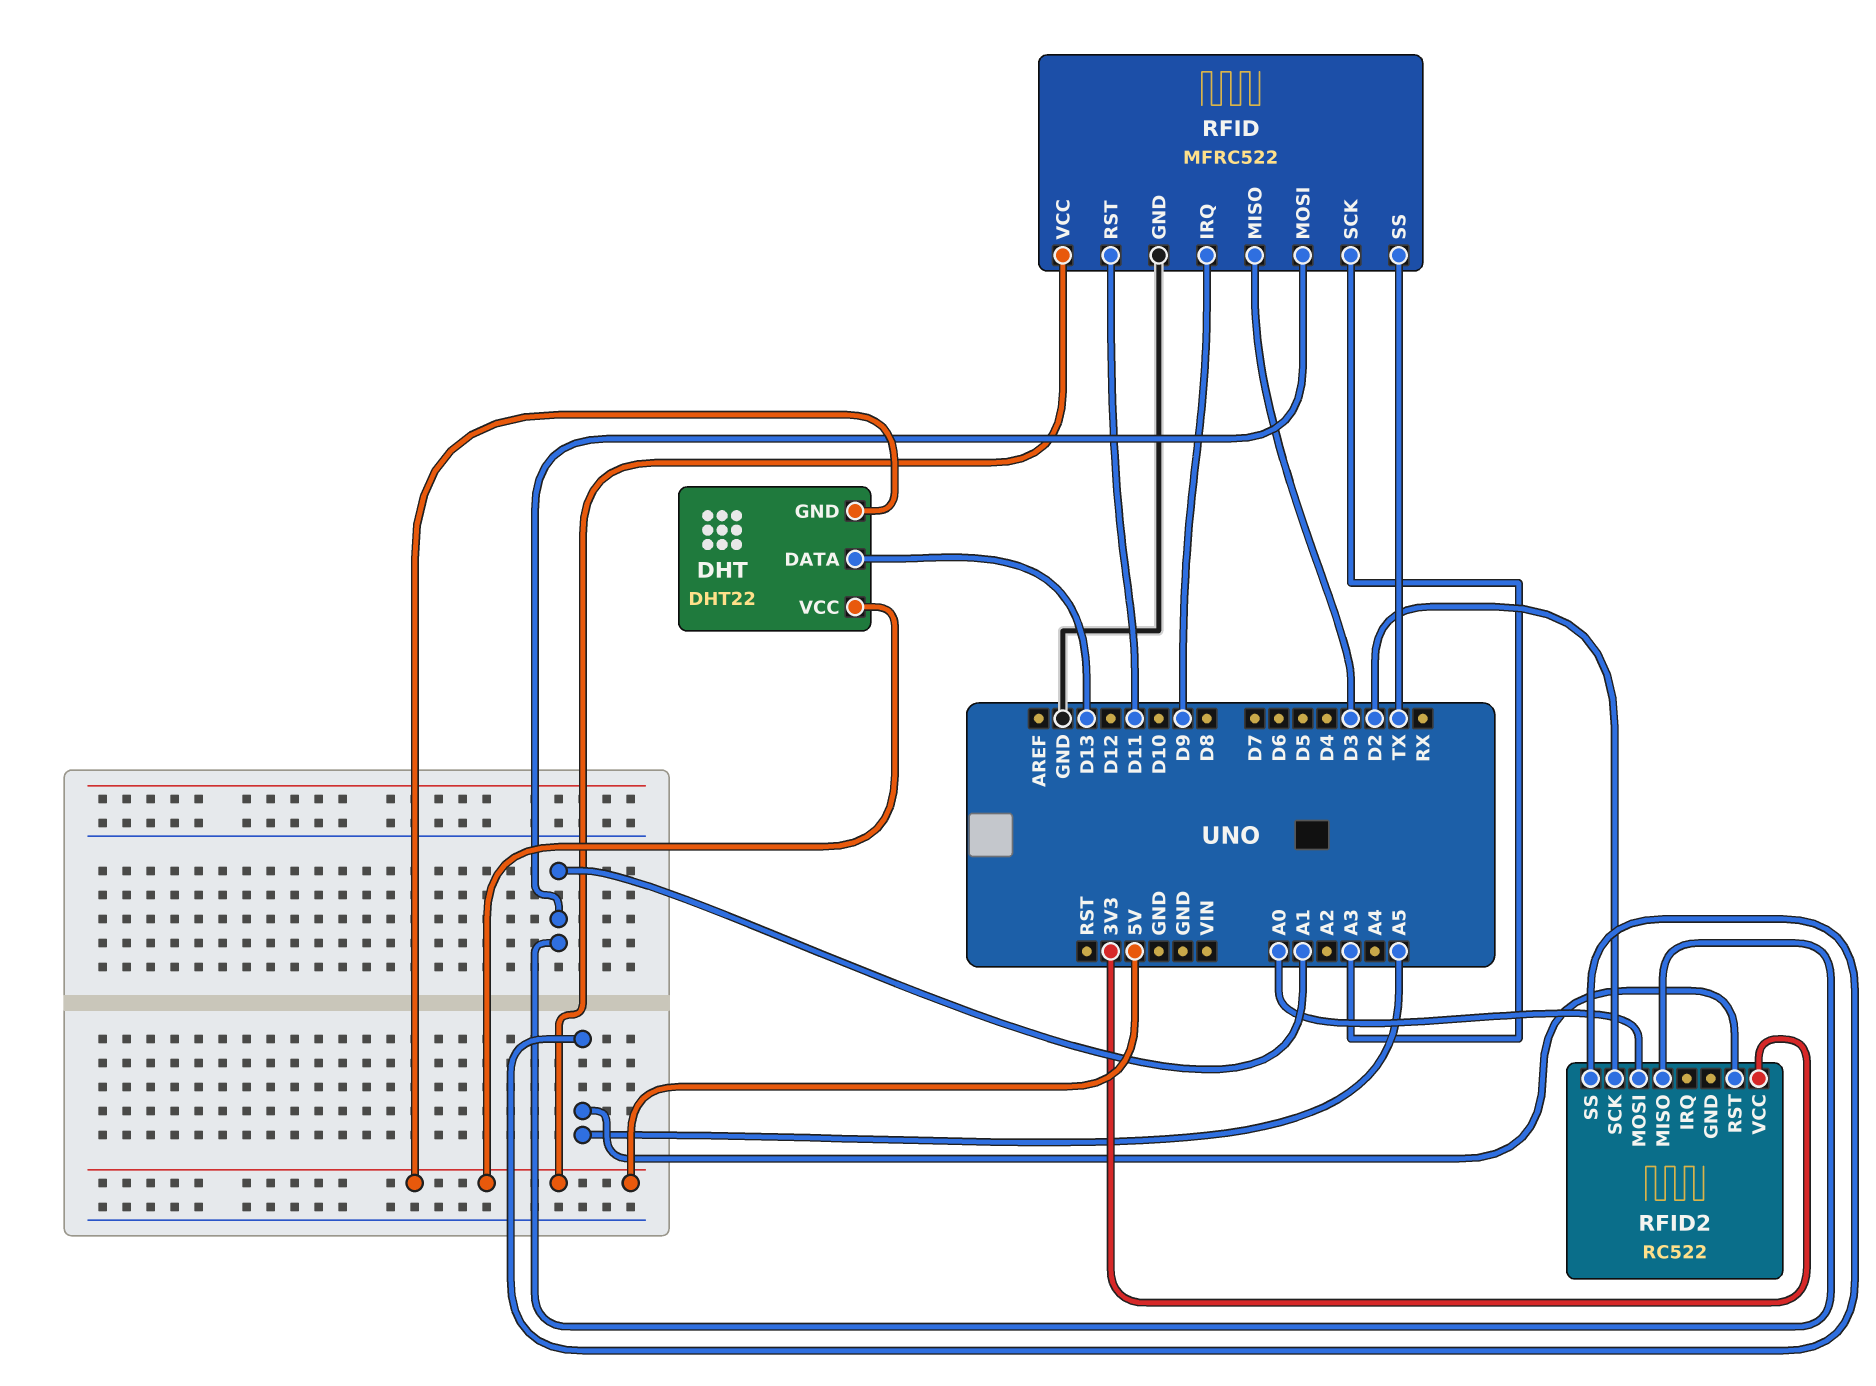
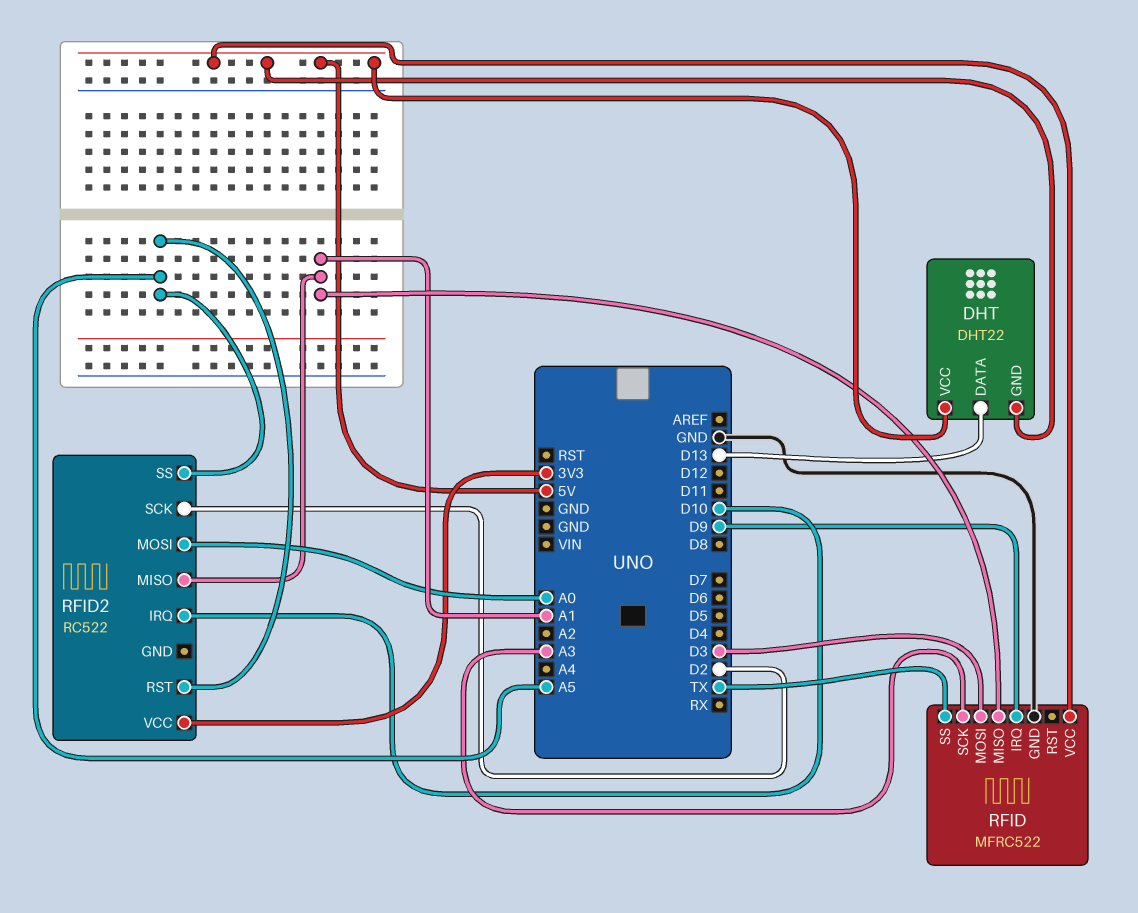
RFID pin MISO: D3 -> A1
RFID pin MOSI: A1 -> D3
RFID pin RST: D11 -> none
RFID2 pin IRQ: none -> D10

